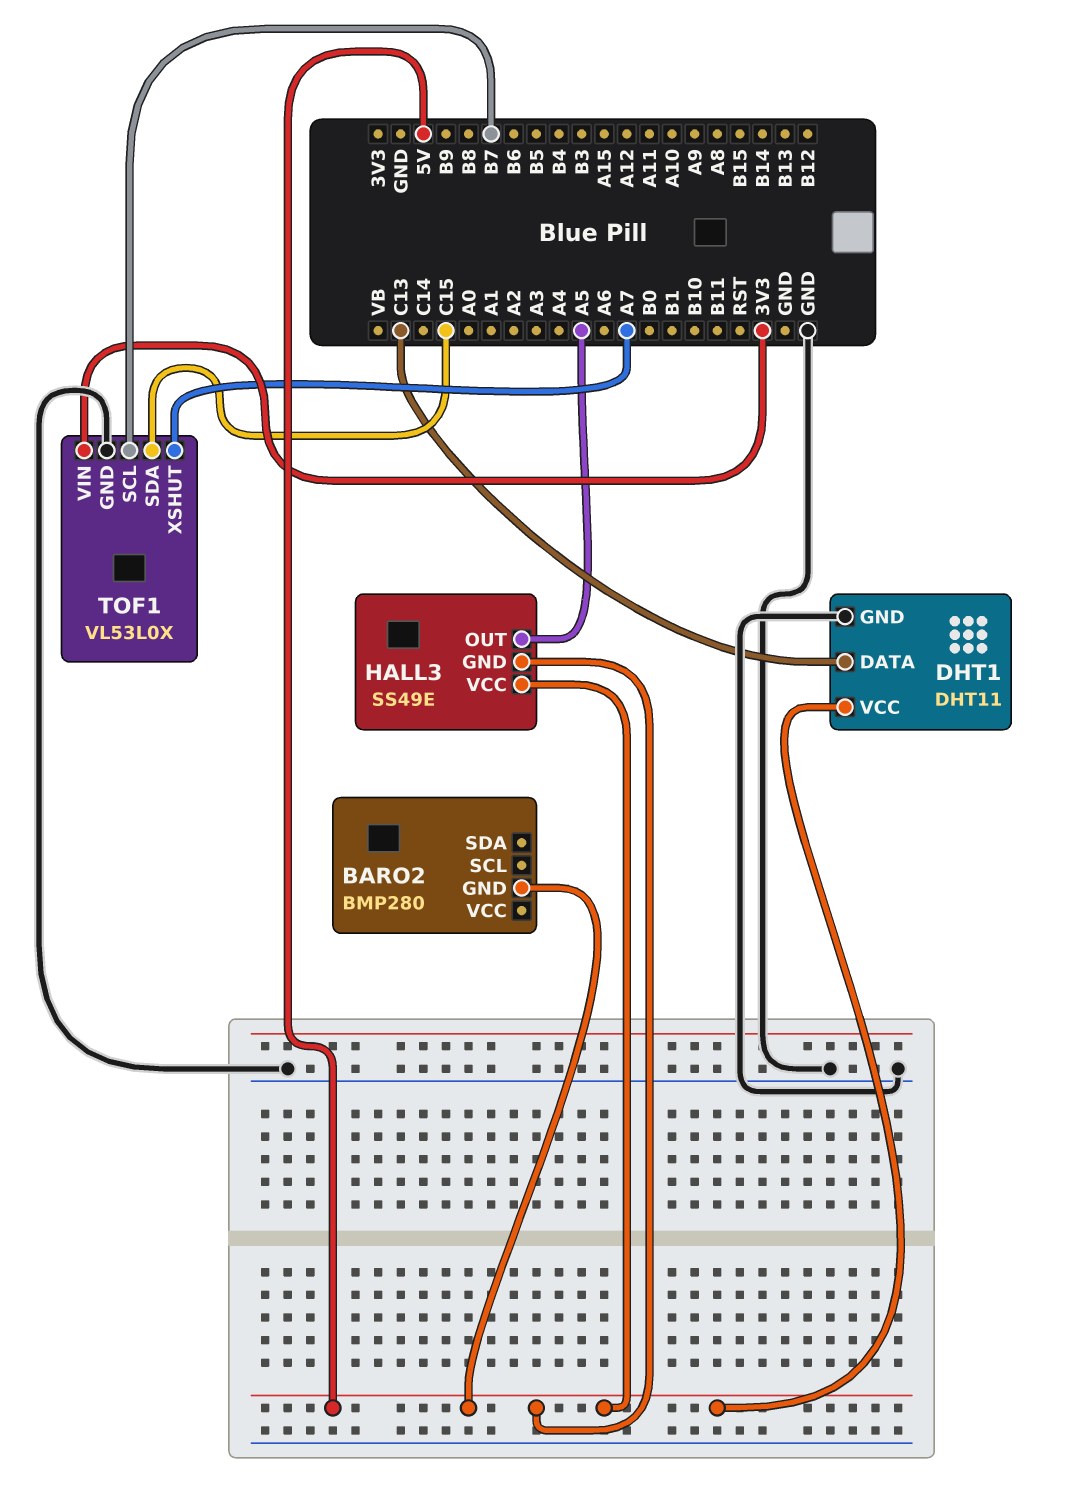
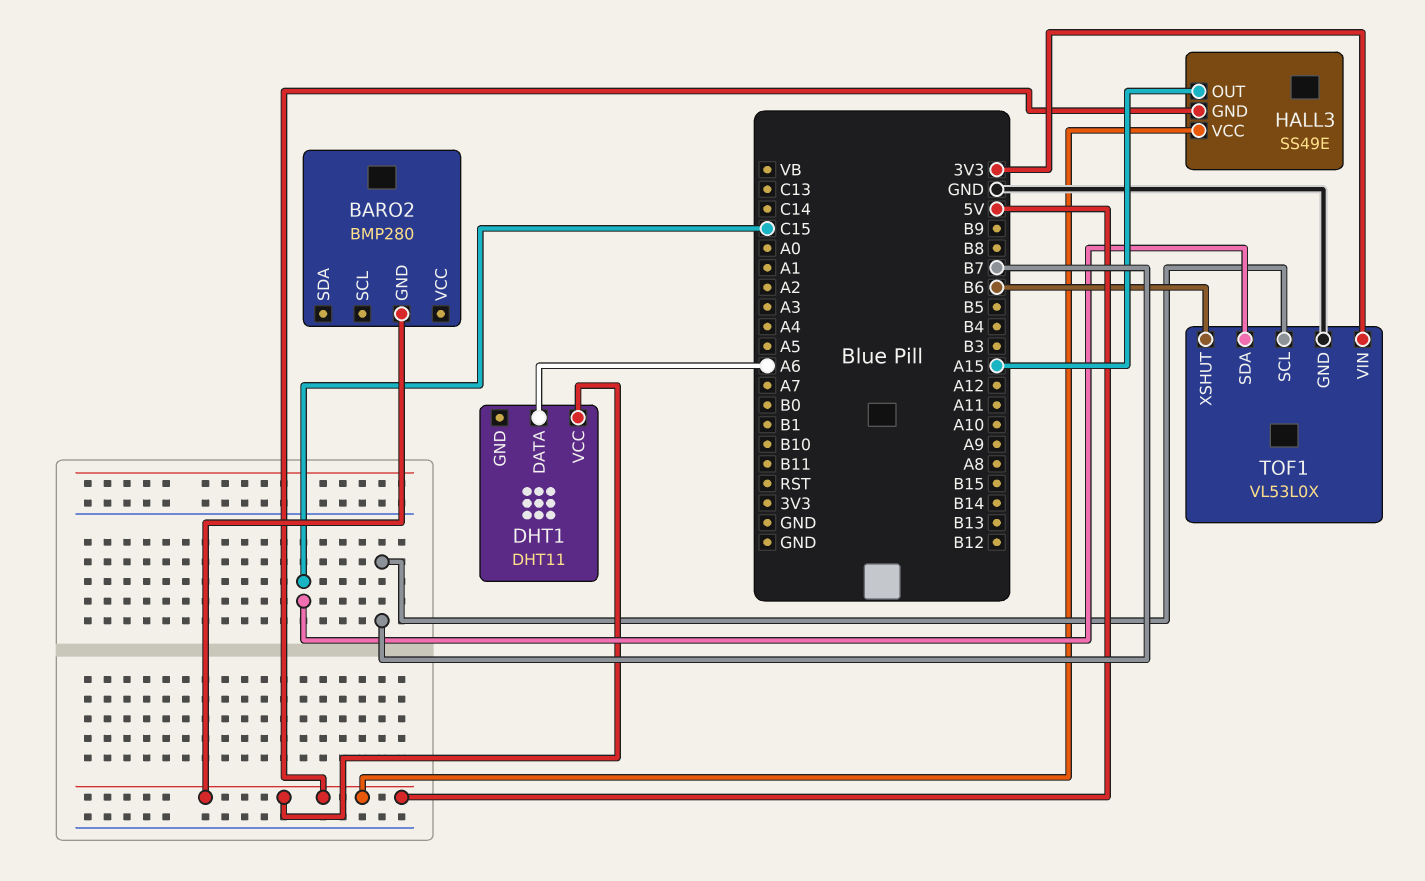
DHT1 pin DATA: C13 -> A6
DHT1 pin GND: GND -> none
HALL3 pin OUT: A5 -> A15
TOF1 pin XSHUT: A7 -> B6

